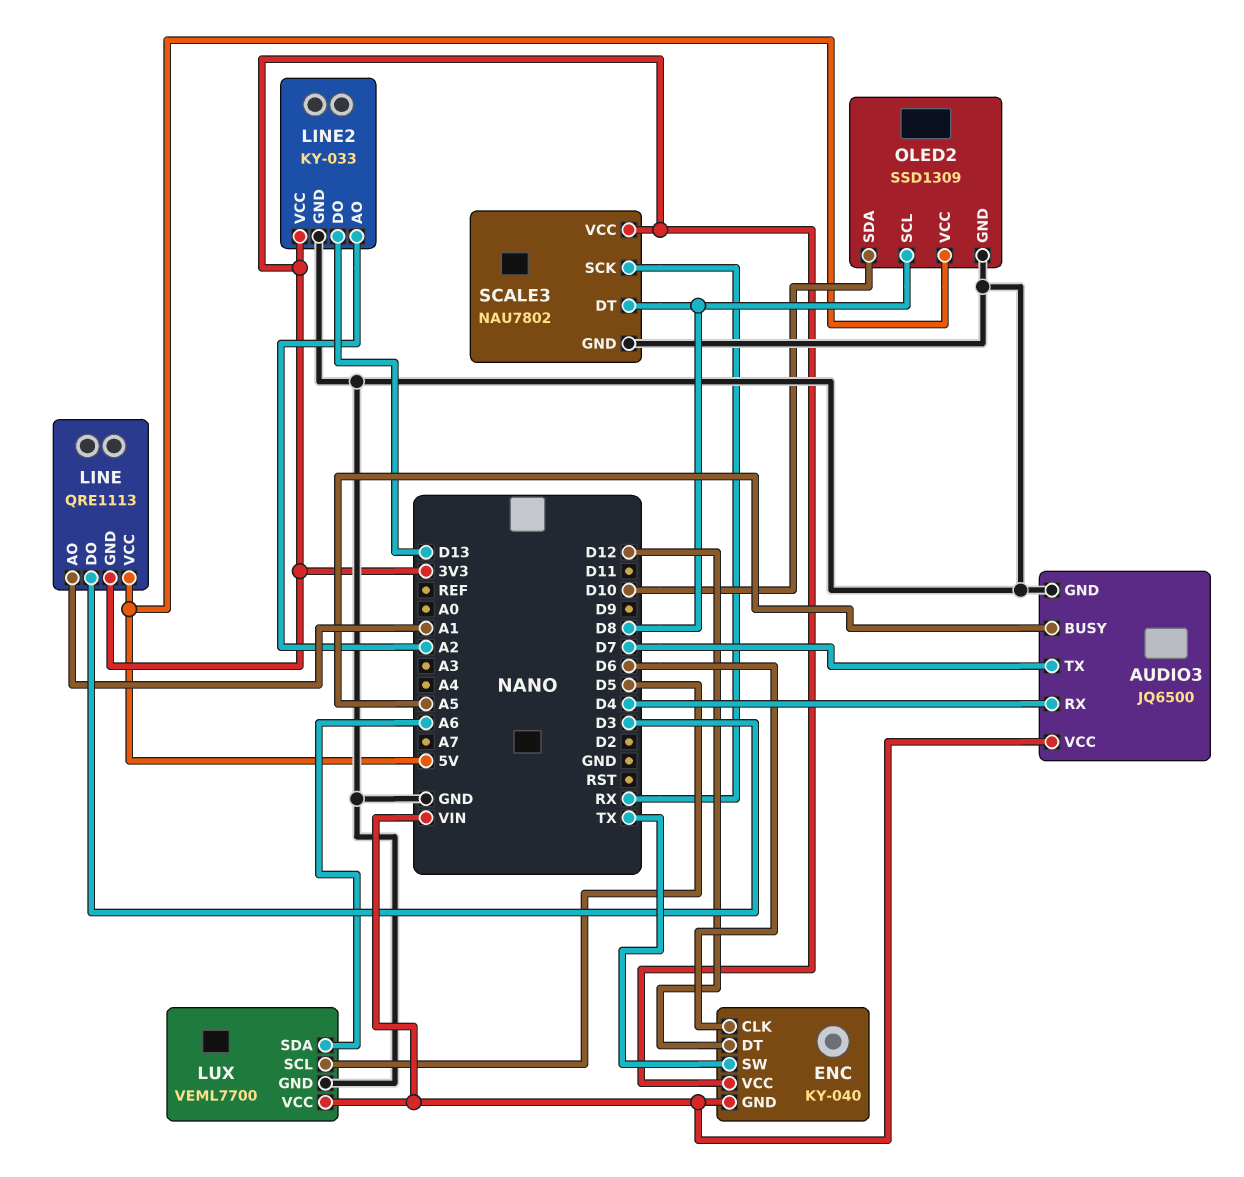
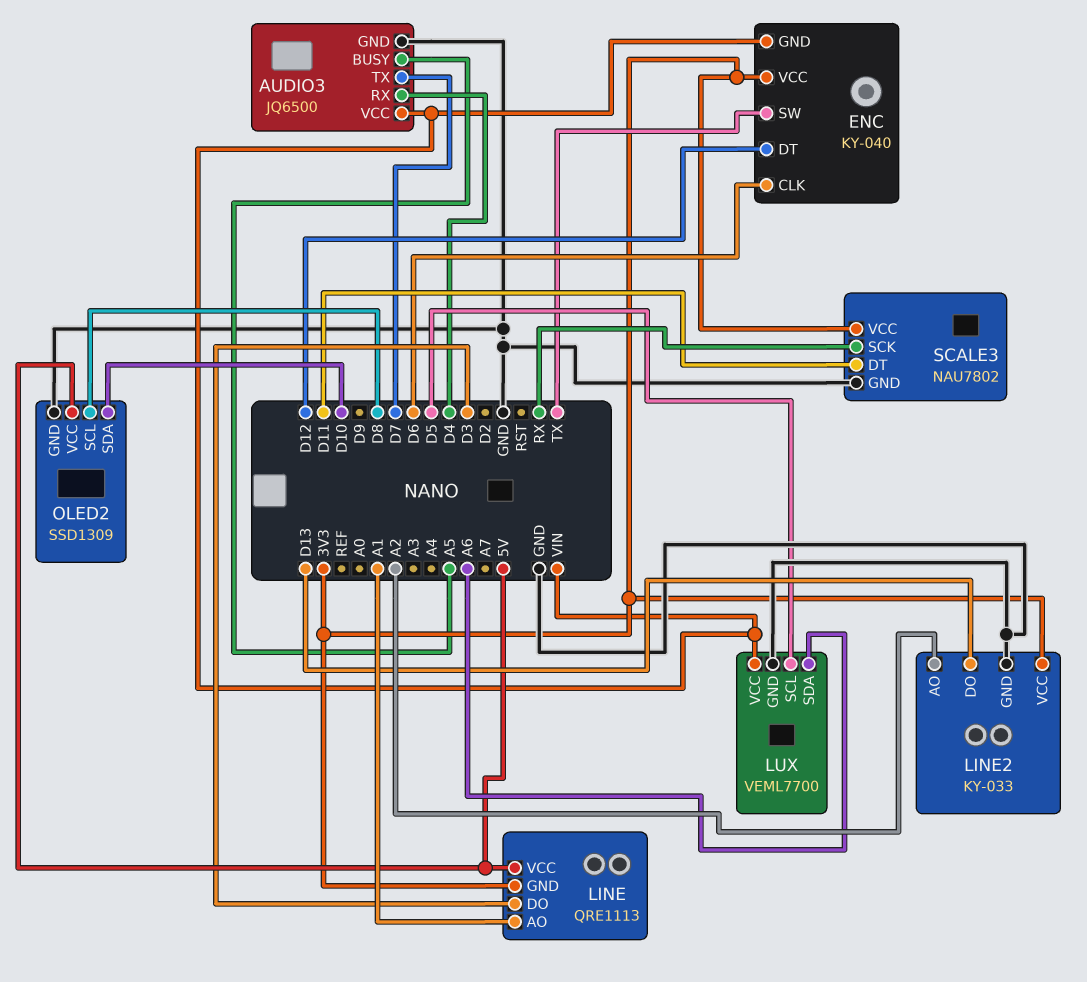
SCALE3 pin DT: D8 -> D11

